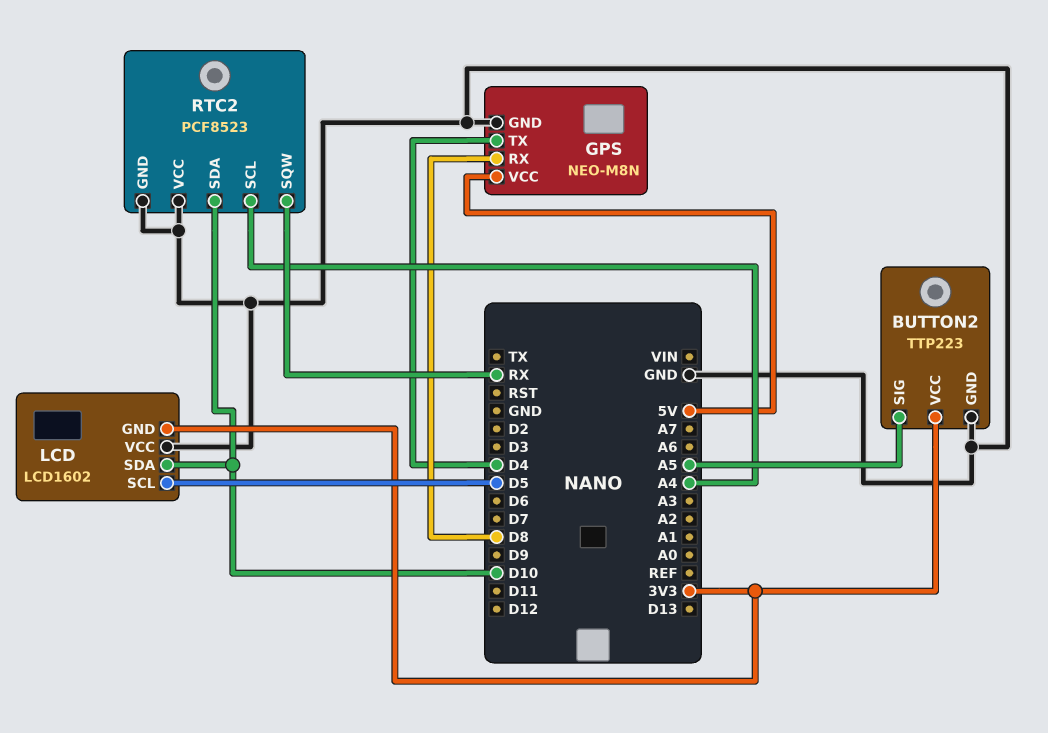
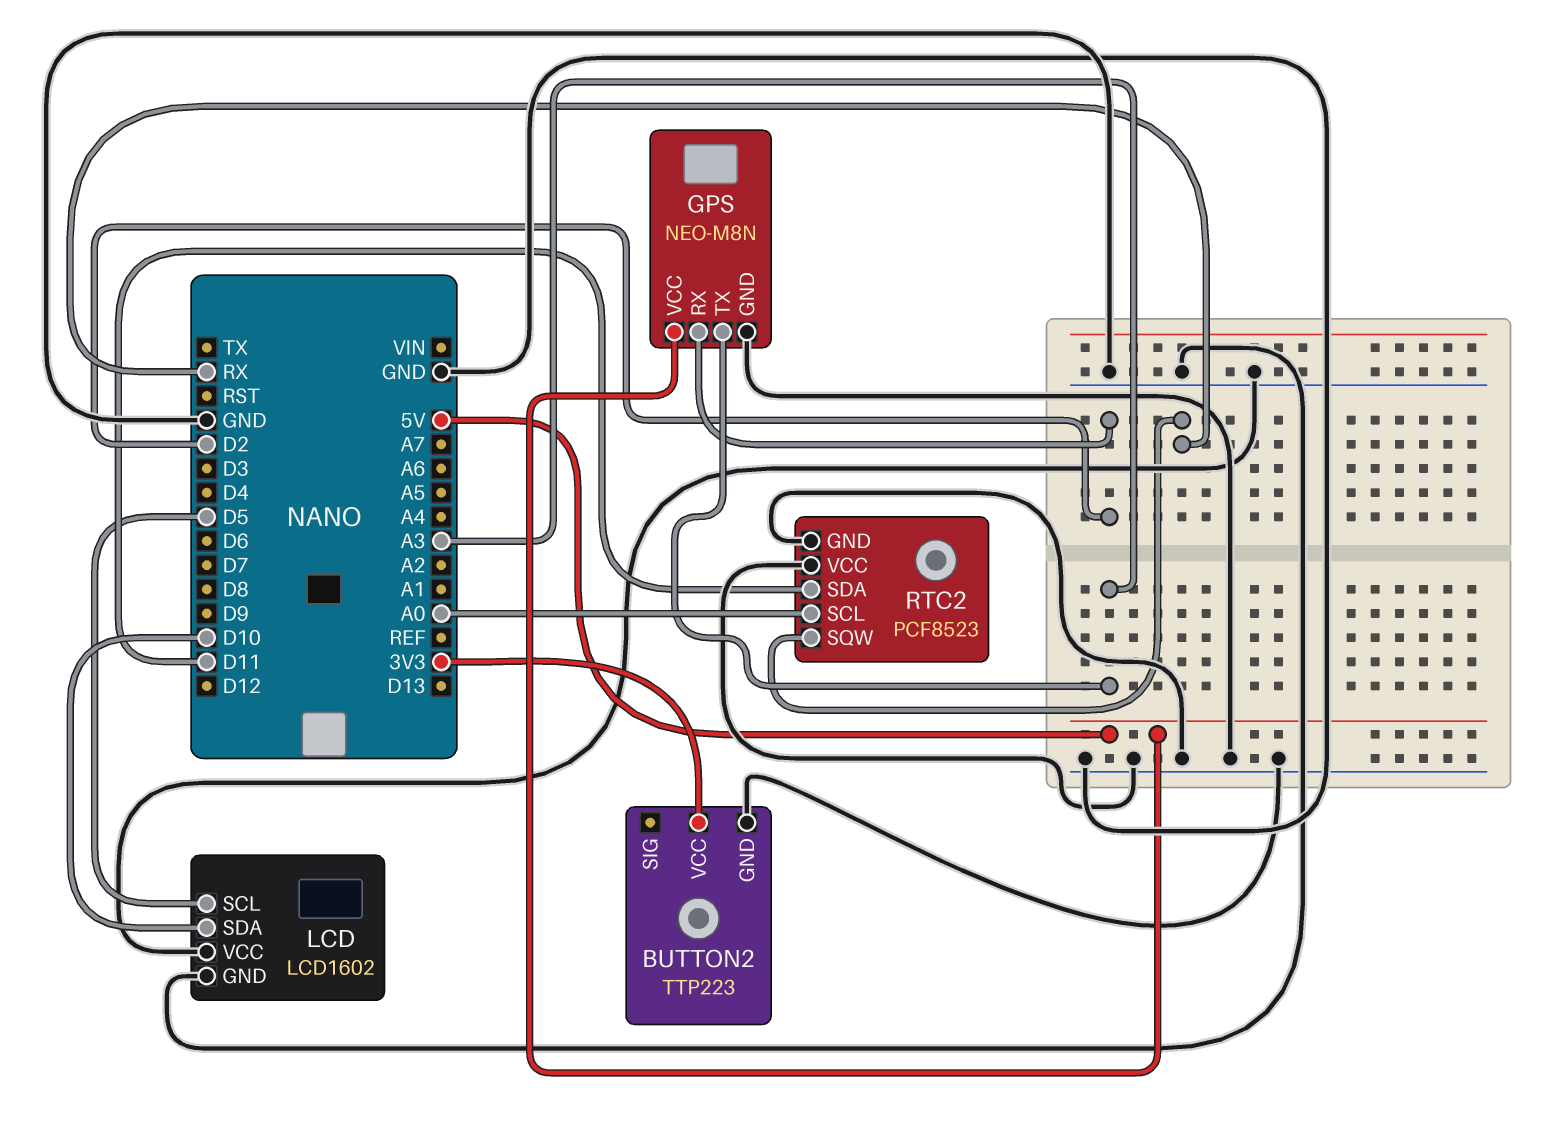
BUTTON2 pin SIG: A5 -> none
GPS pin RX: D8 -> D2
GPS pin TX: D4 -> A3
LCD pin GND: 3V3 -> GND
RTC2 pin SCL: A4 -> A0
RTC2 pin SDA: D10 -> D11

